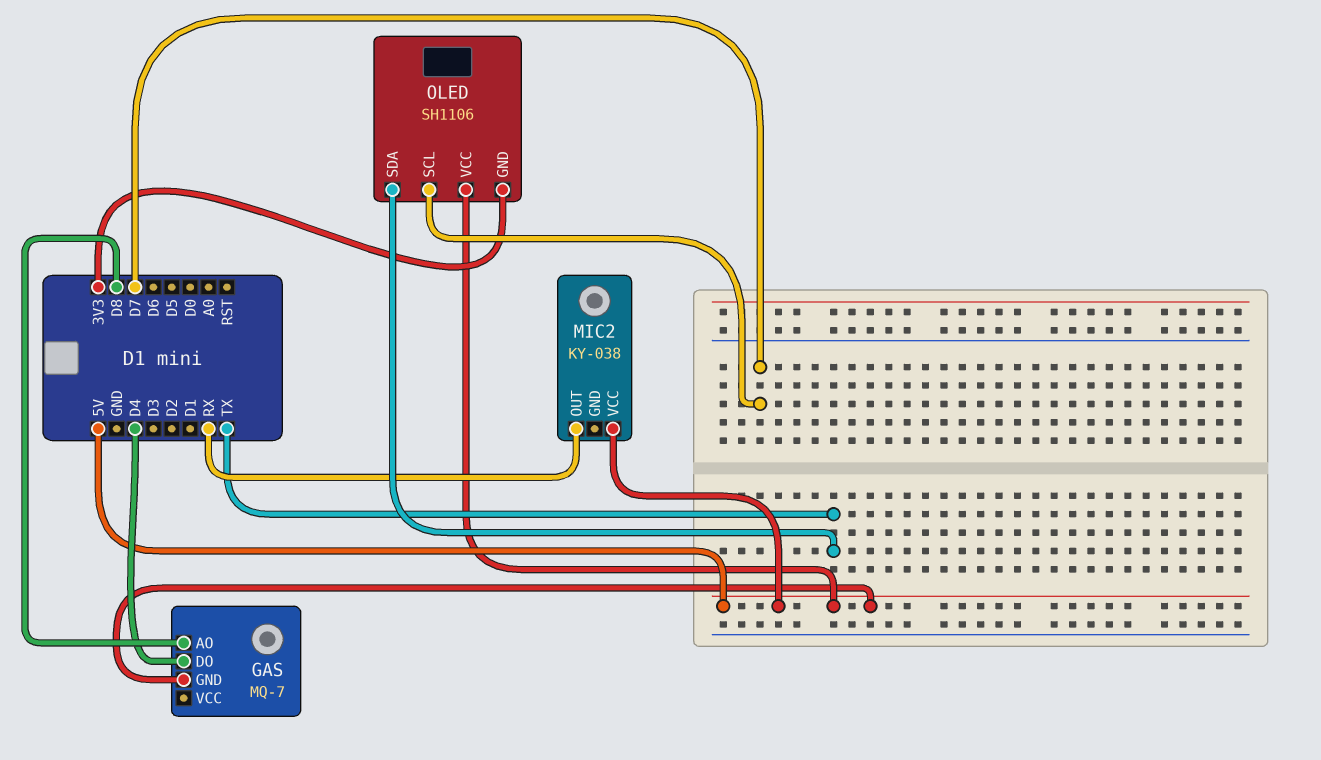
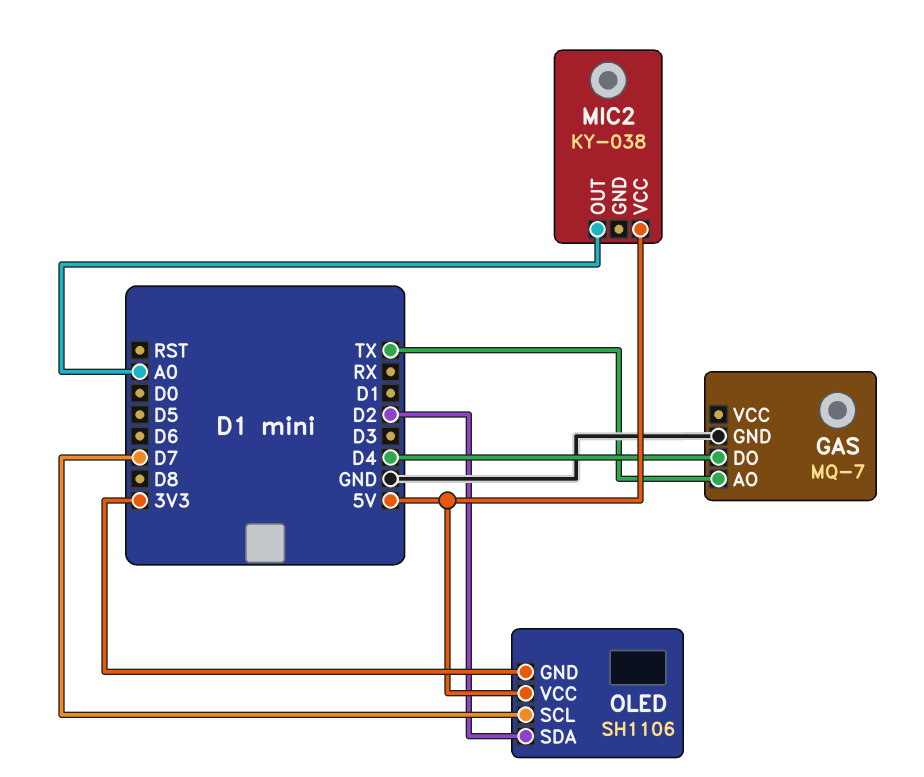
GAS pin AO: D8 -> TX
GAS pin GND: 5V -> GND
MIC2 pin OUT: RX -> A0
OLED pin SDA: TX -> D2

